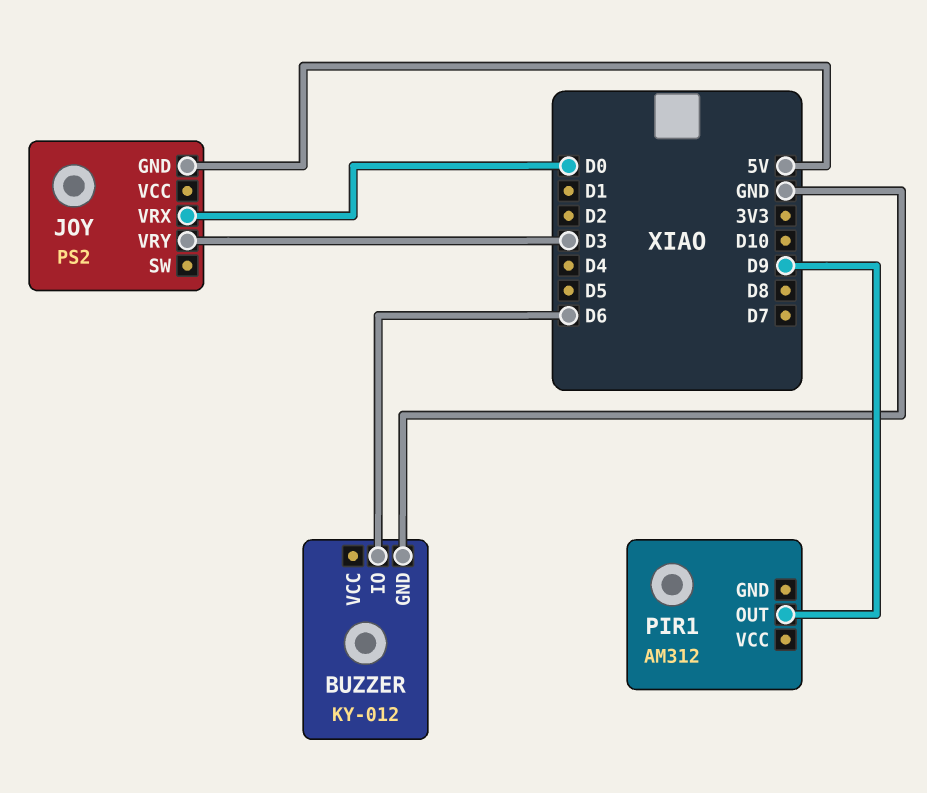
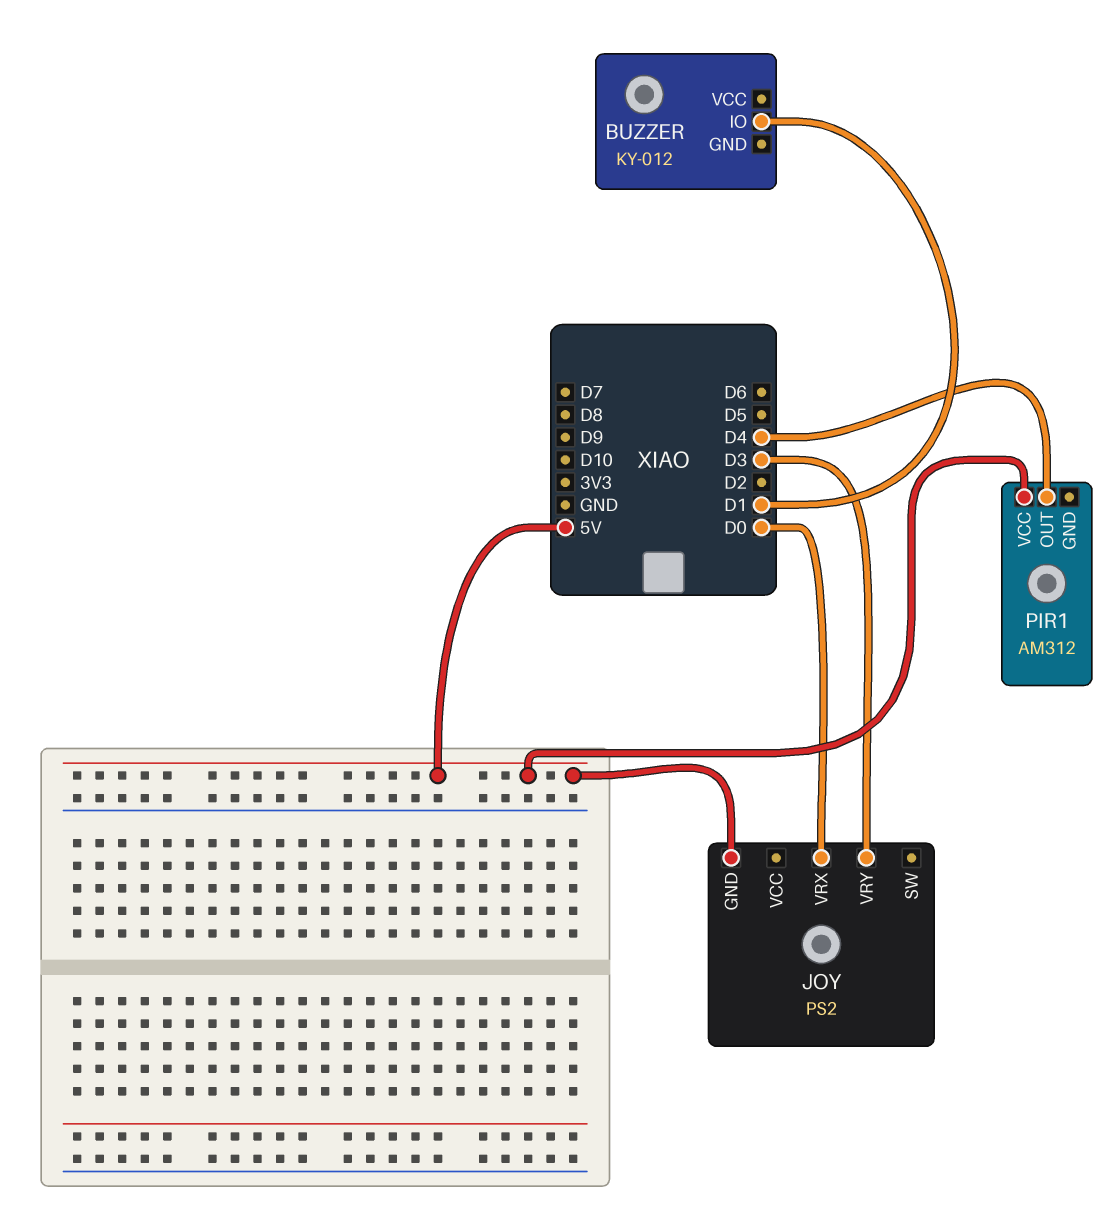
BUZZER pin GND: GND -> none
BUZZER pin IO: D6 -> D1
PIR1 pin OUT: D9 -> D4
PIR1 pin VCC: none -> 5V

